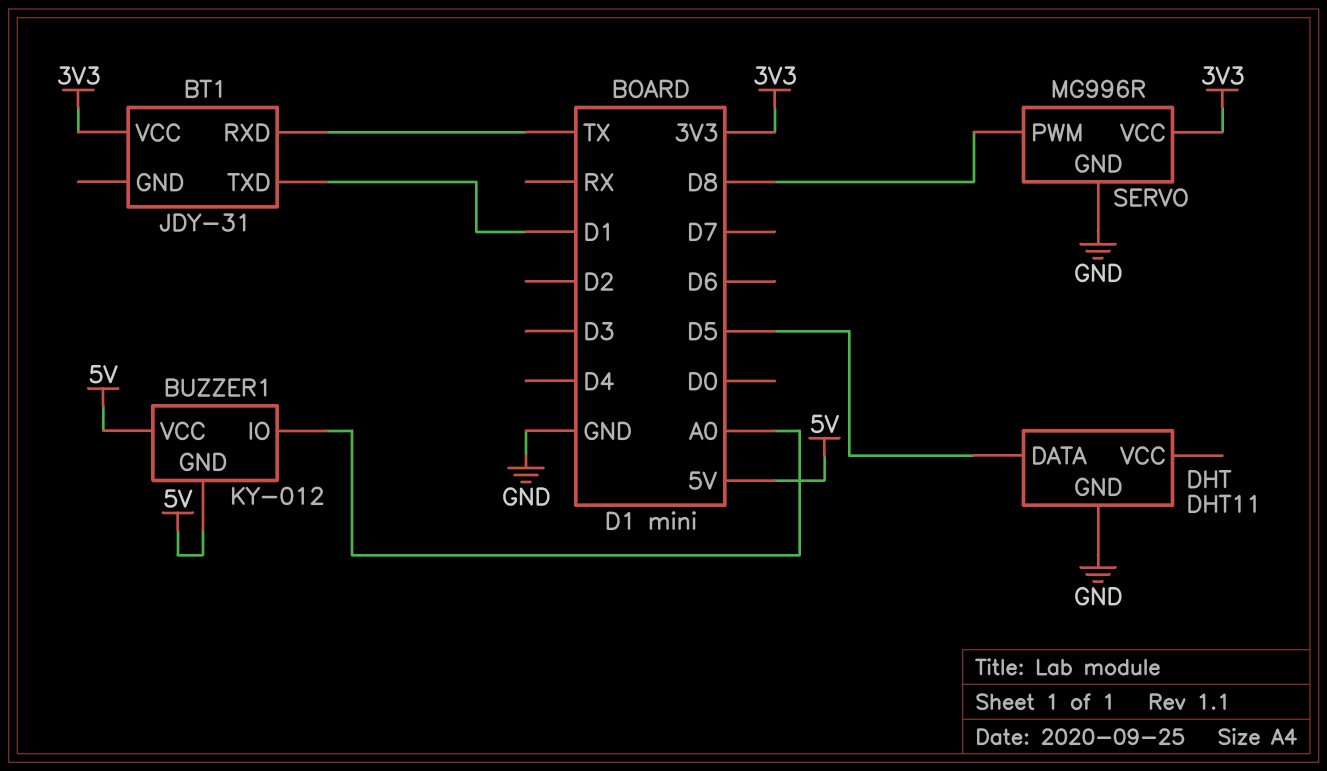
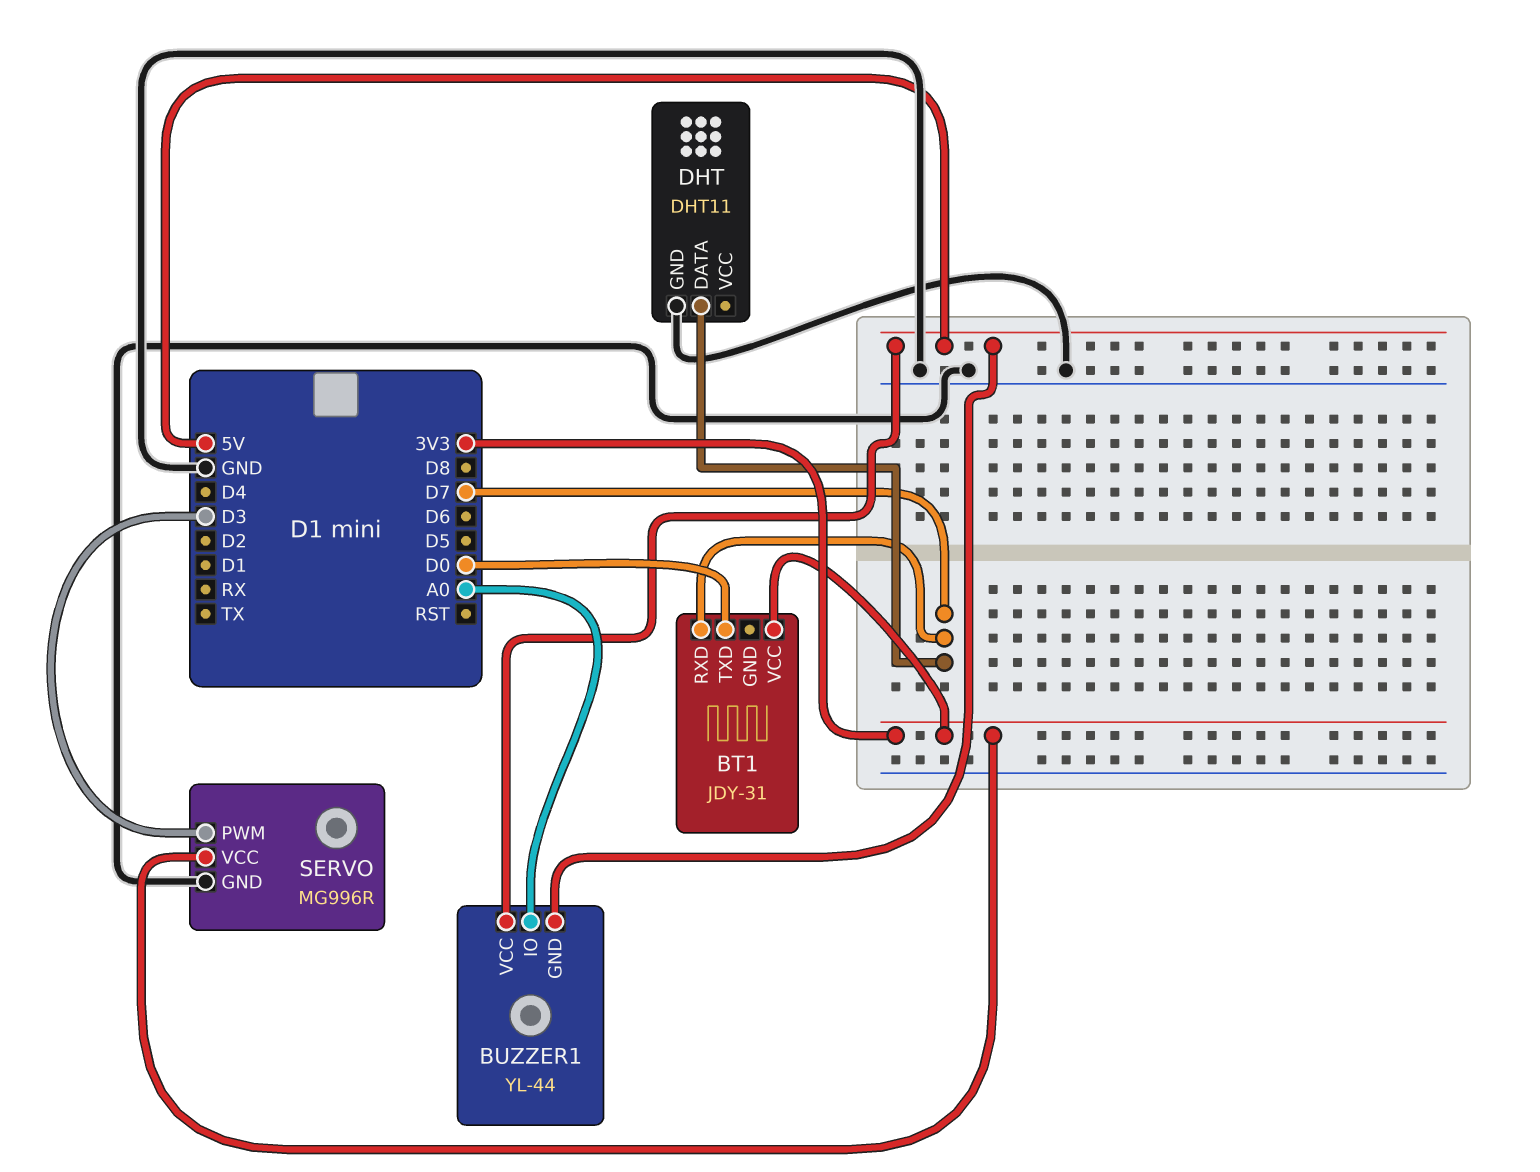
BT1 pin RXD: TX -> D7
BT1 pin TXD: D1 -> D0
BUZZER1: KY-012 -> YL-44
DHT pin DATA: D5 -> D7
SERVO pin PWM: D8 -> D3

